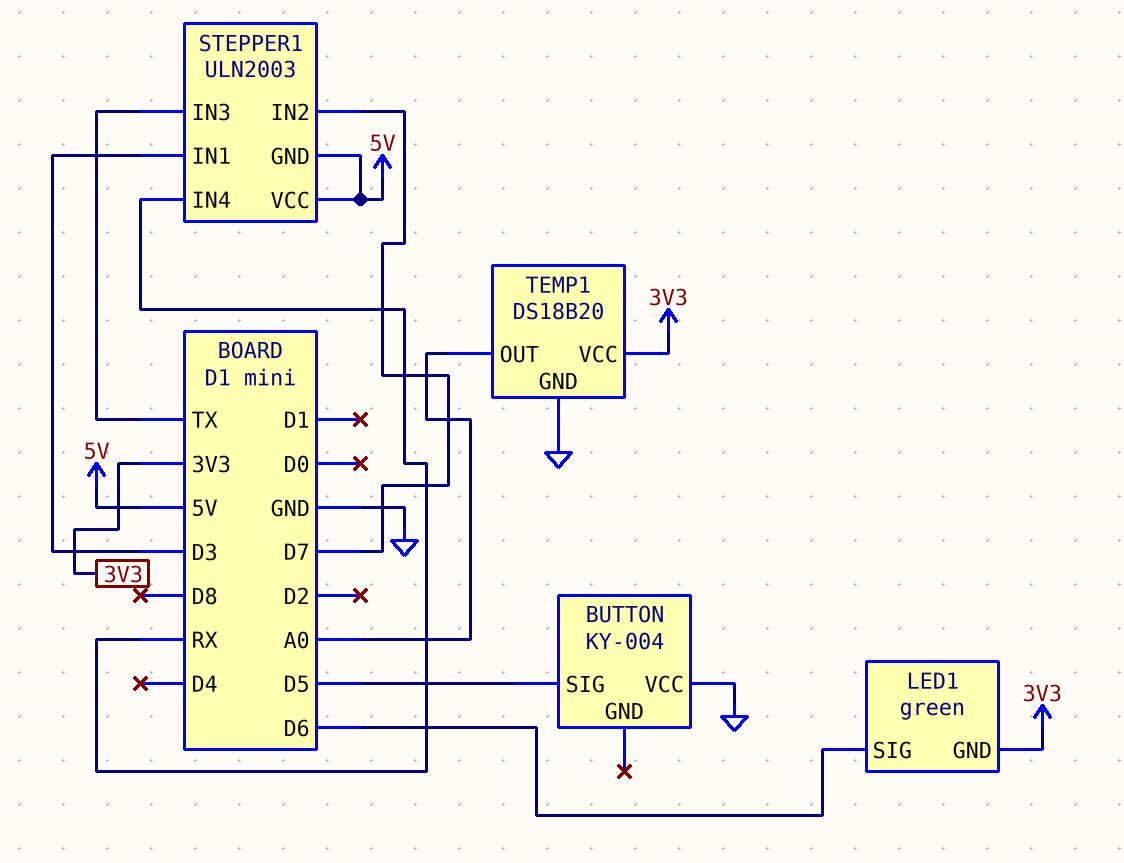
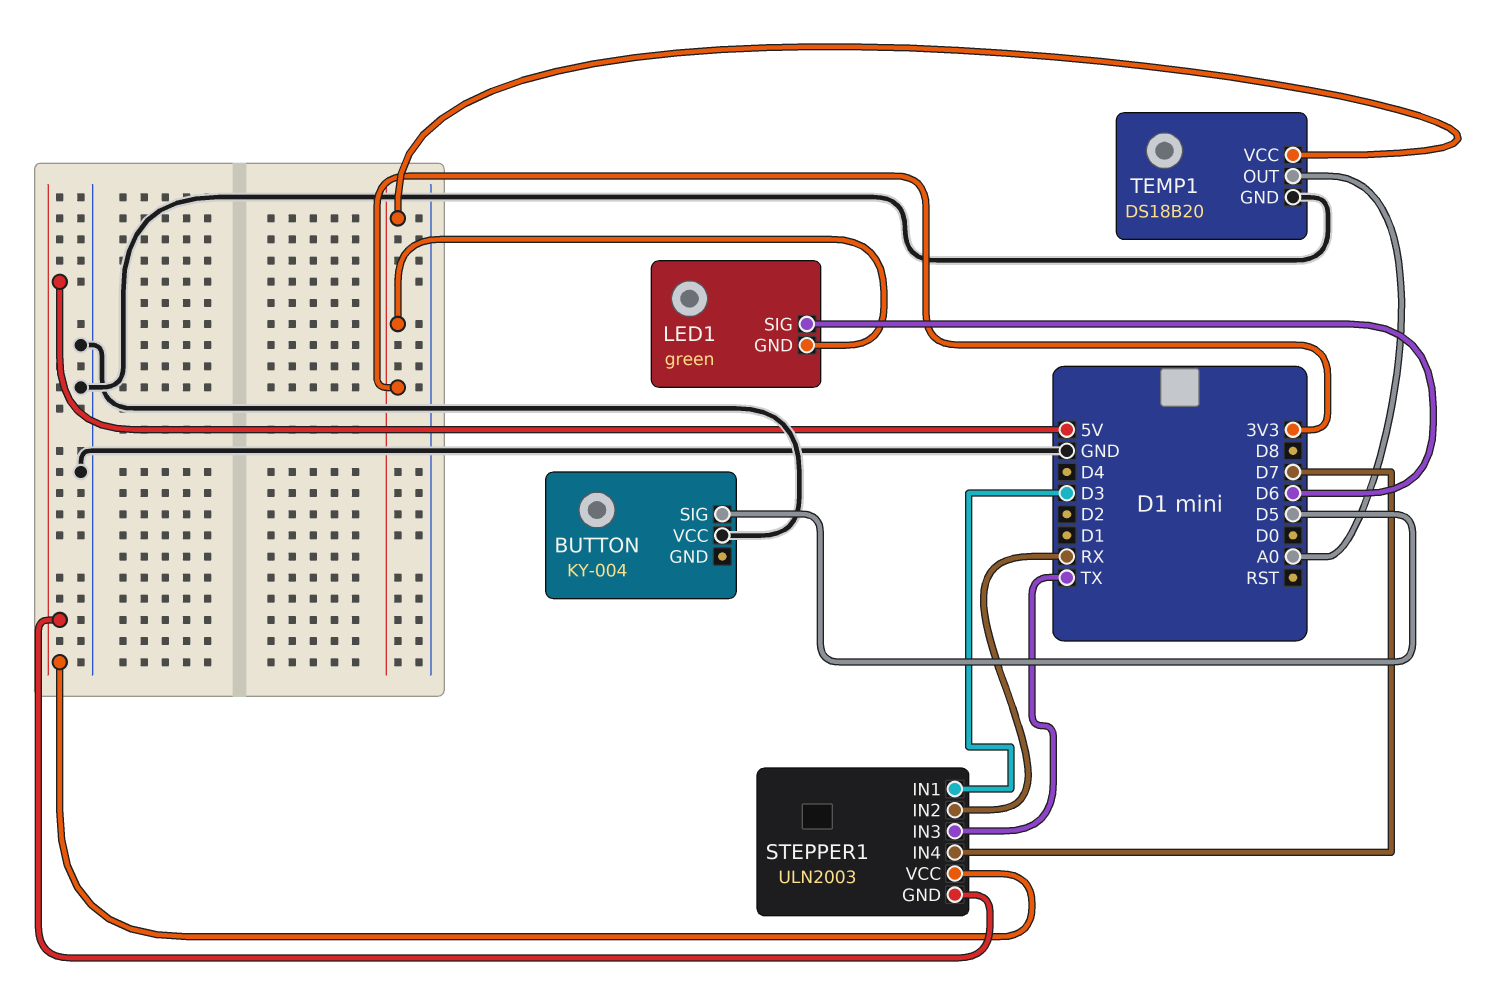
STEPPER1 pin IN2: D7 -> RX
STEPPER1 pin IN4: RX -> D7

